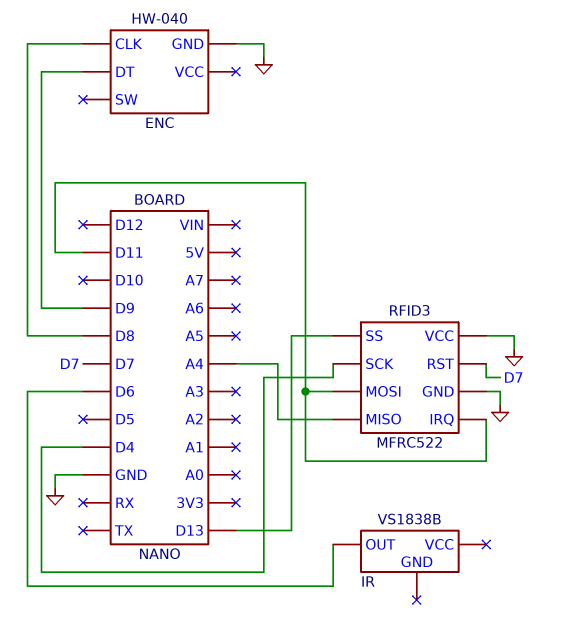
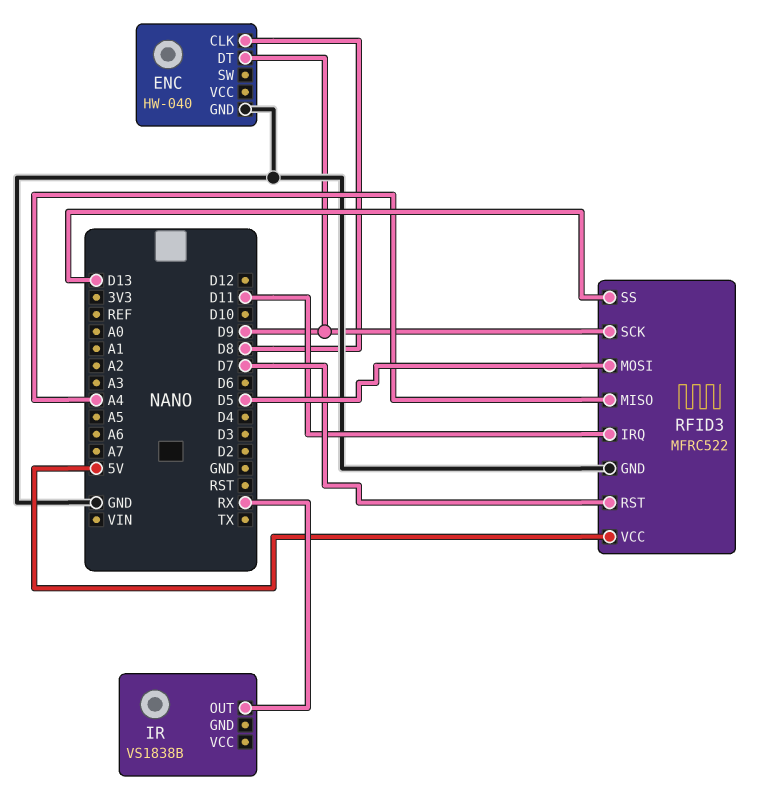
IR pin OUT: D6 -> RX
RFID3 pin MOSI: D11 -> D5
RFID3 pin SCK: D4 -> D9
RFID3 pin VCC: GND -> 5V

